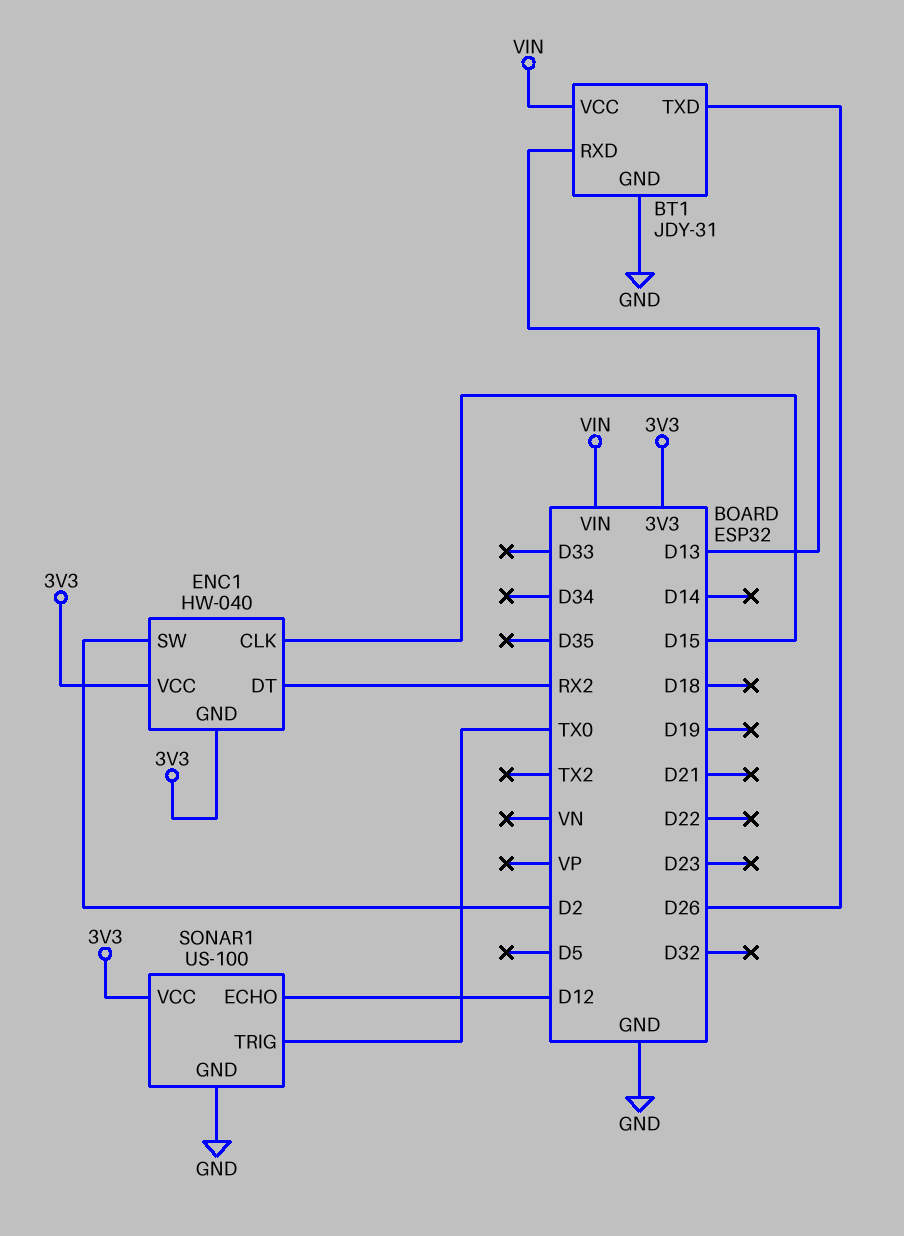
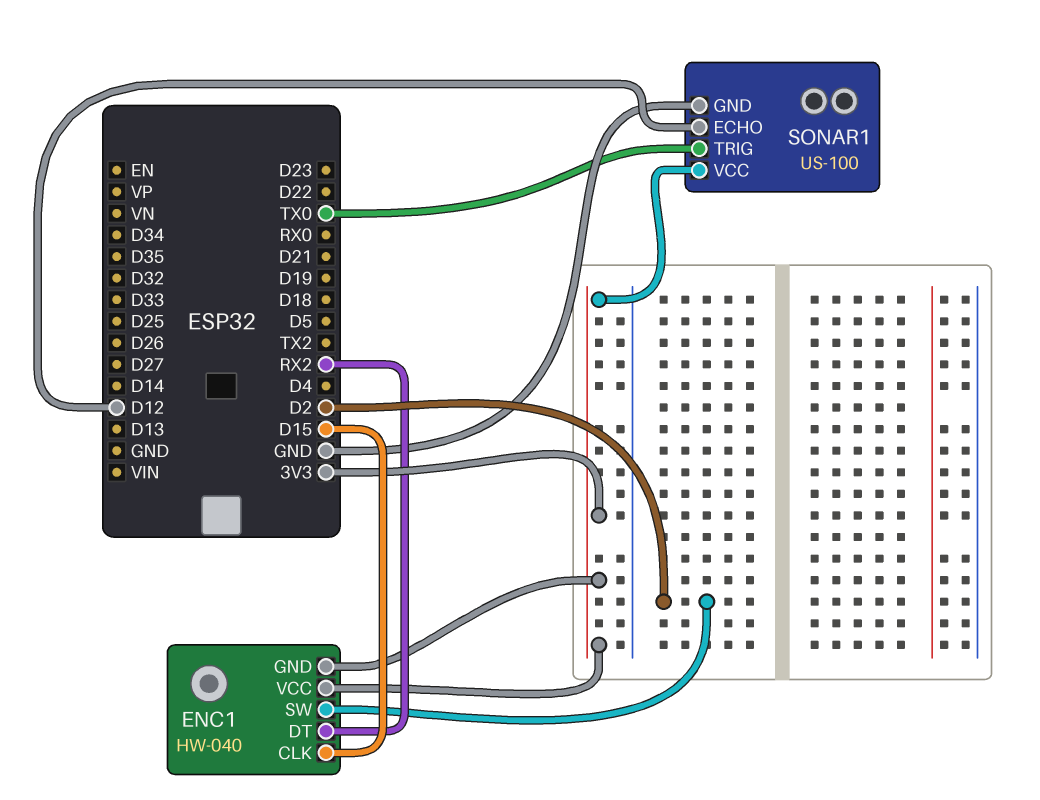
BT1: JDY-31 -> none
BT1 pin GND: GND -> none
BT1 pin RXD: D13 -> none
BT1 pin TXD: D26 -> none
BT1 pin VCC: VIN -> none

